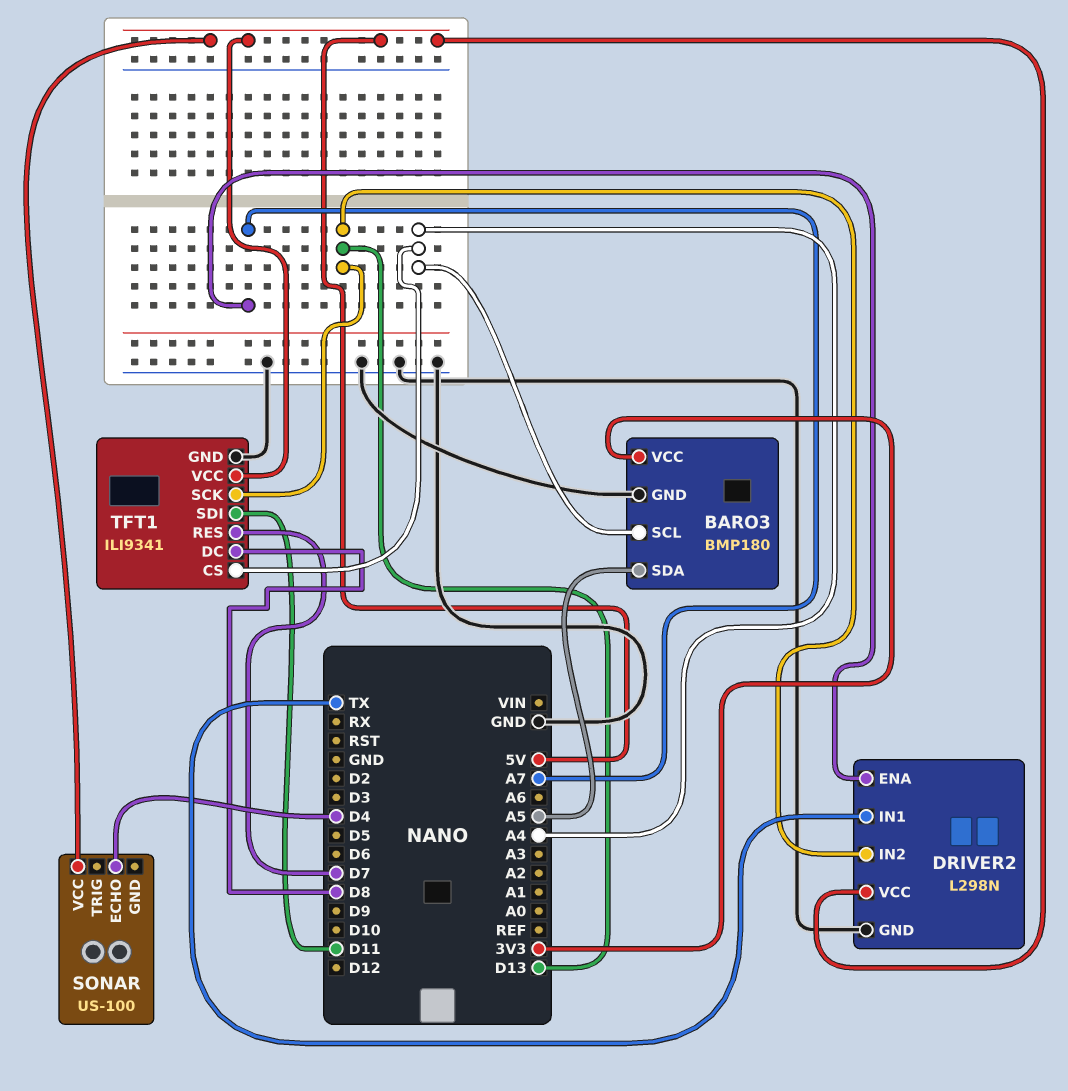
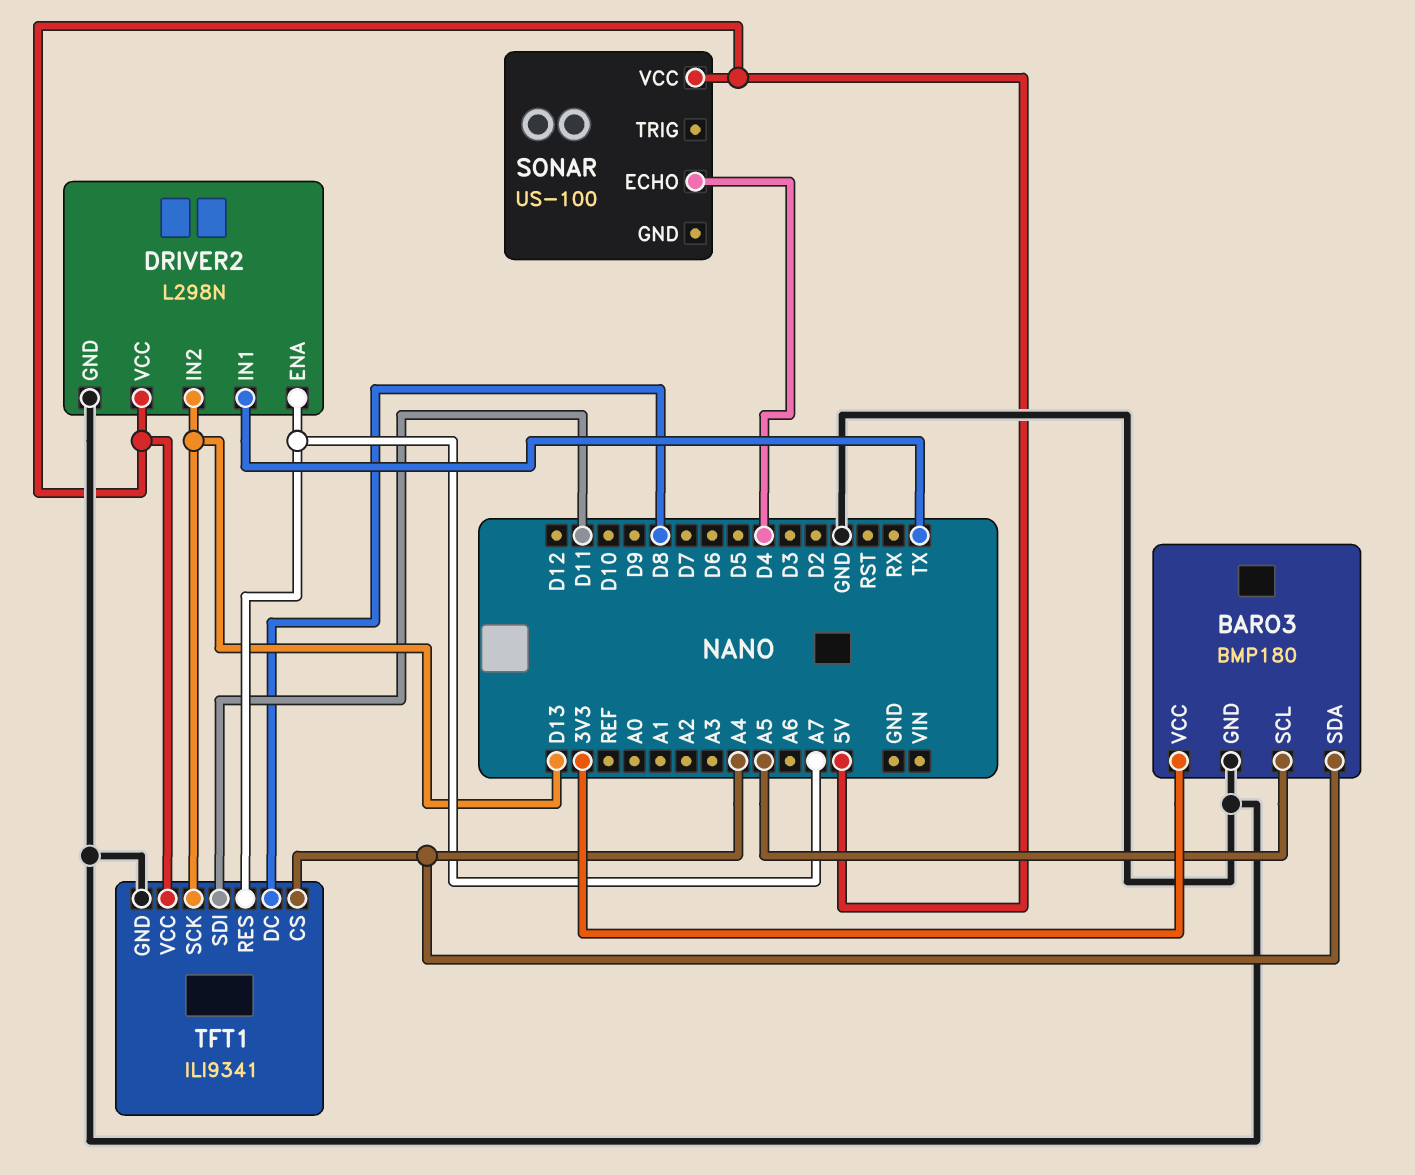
BARO3 pin SCL: A4 -> A5
BARO3 pin SDA: A5 -> A4
TFT1 pin RES: D7 -> A7

